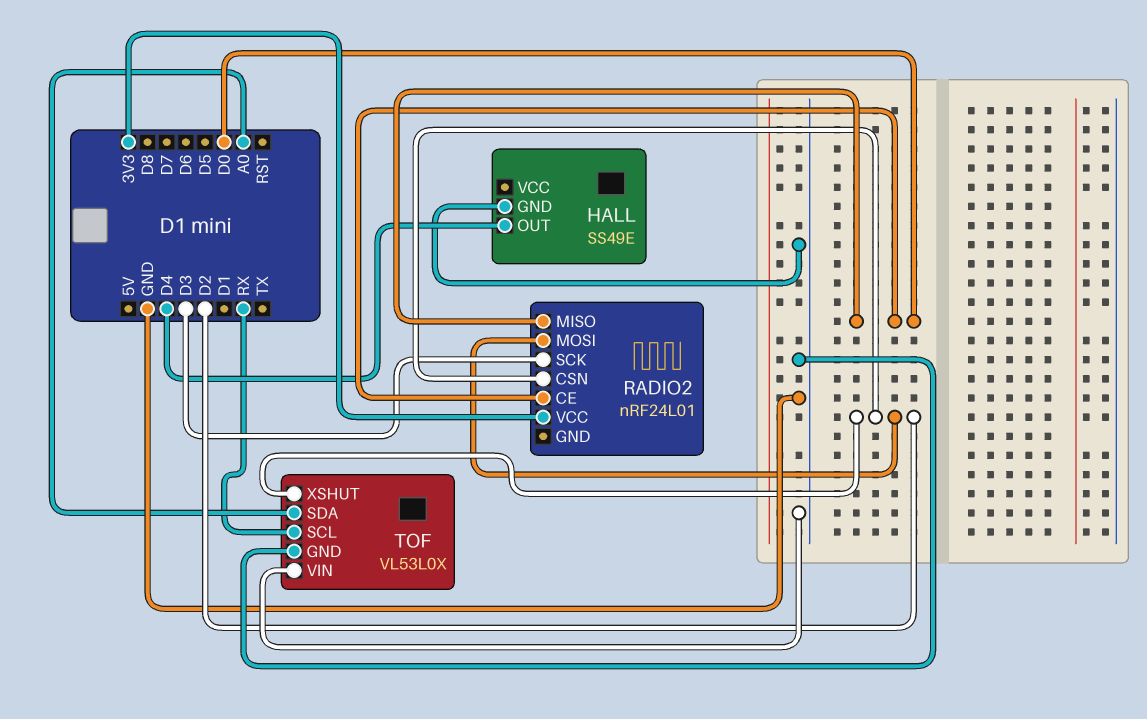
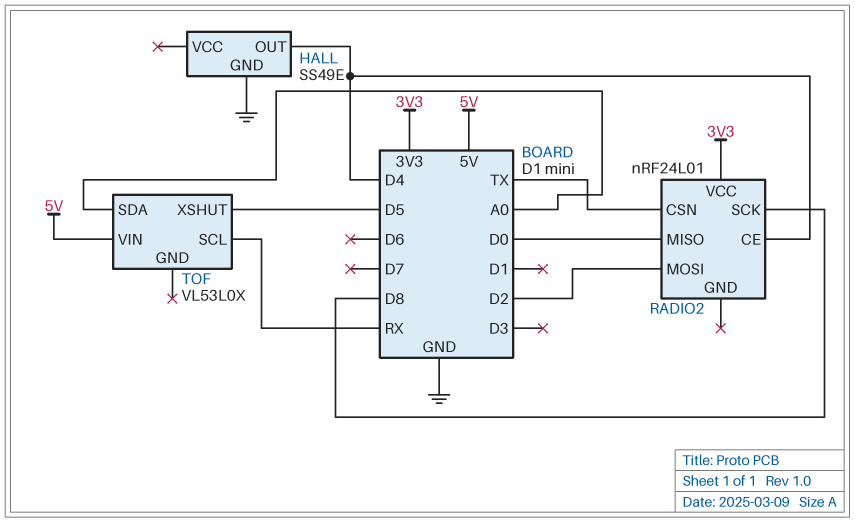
RADIO2 pin CE: D0 -> D4
RADIO2 pin CSN: D2 -> TX
RADIO2 pin SCK: D3 -> D8
TOF pin GND: GND -> none
TOF pin VIN: GND -> 5V
TOF pin XSHUT: D2 -> D5

